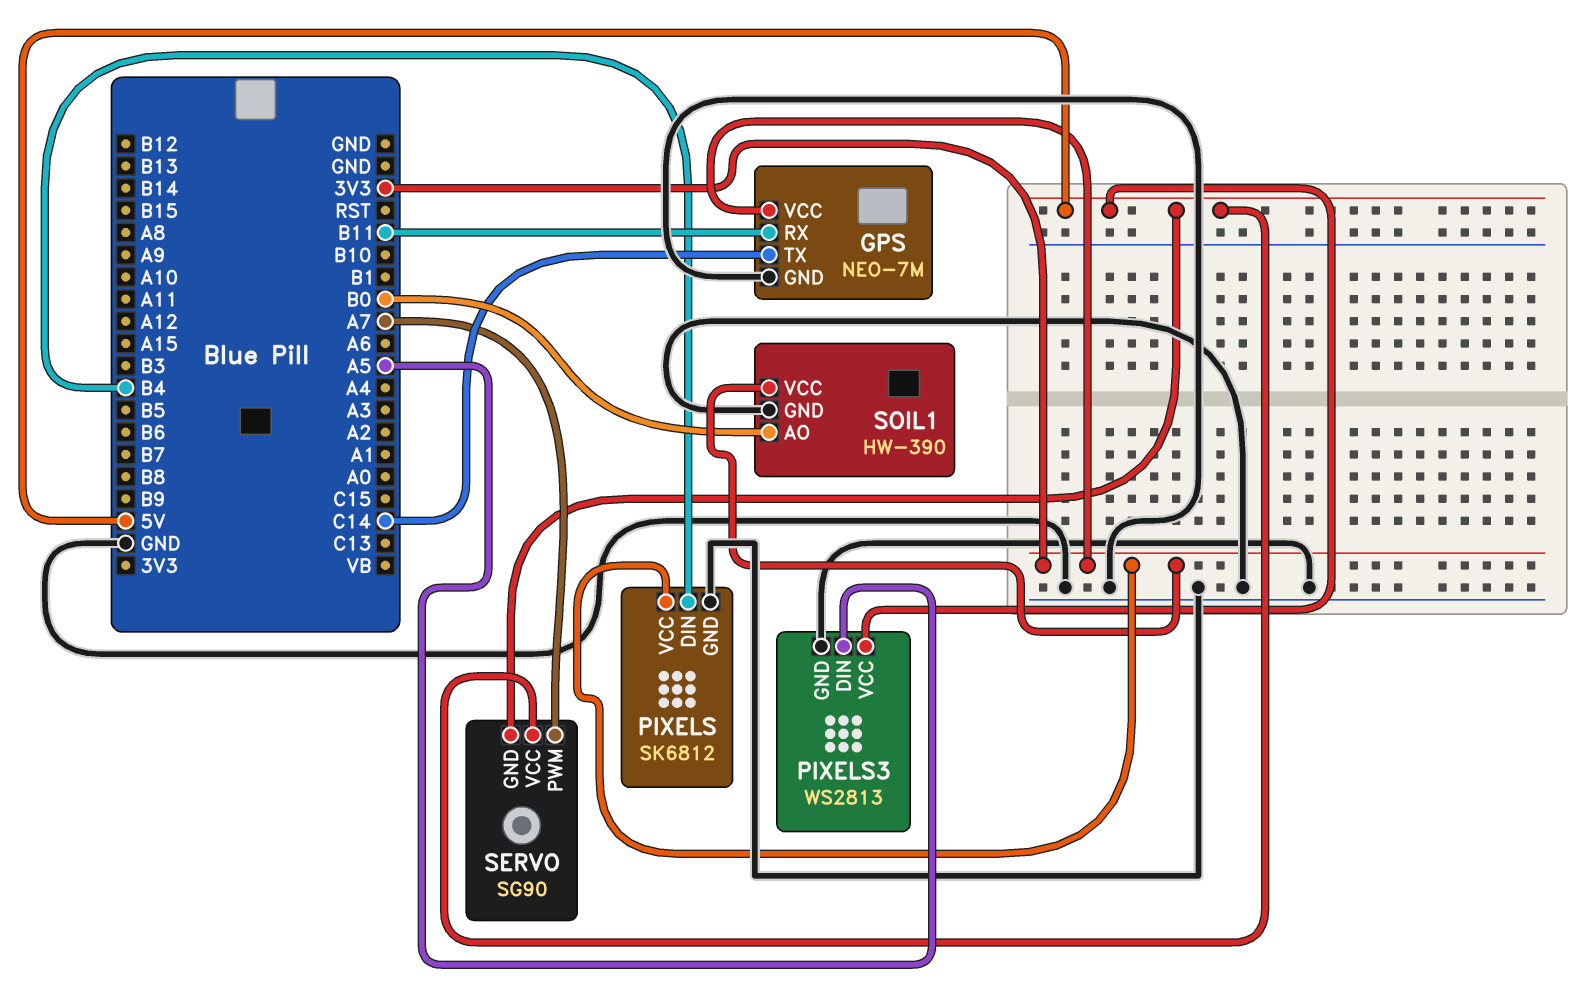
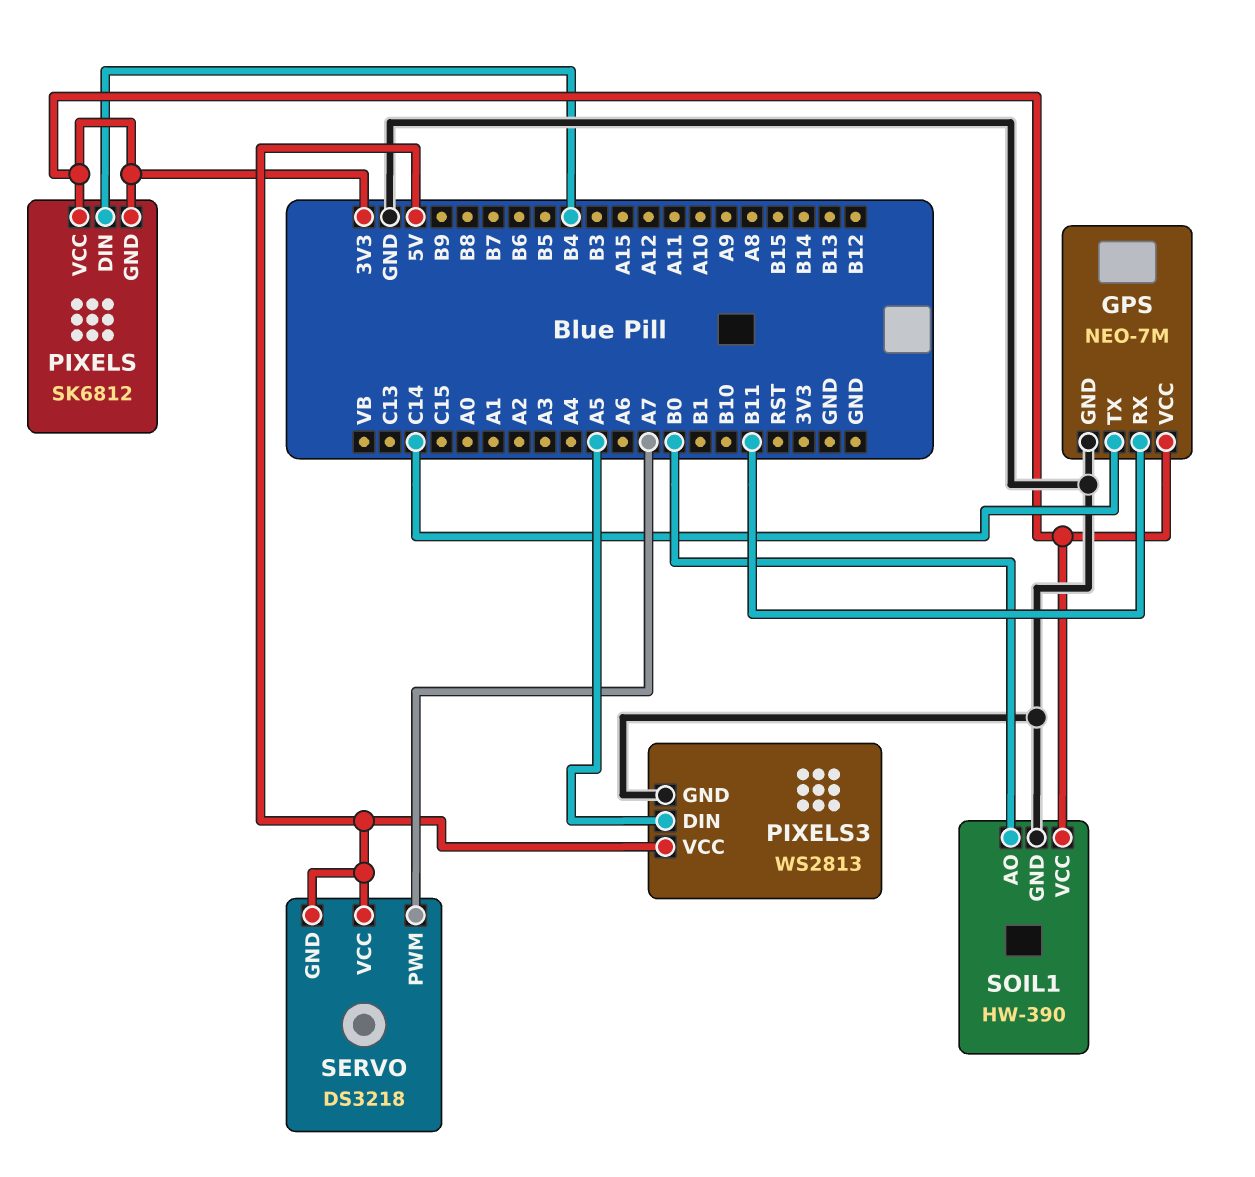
PIXELS pin GND: GND -> 3V3
SERVO: SG90 -> DS3218

